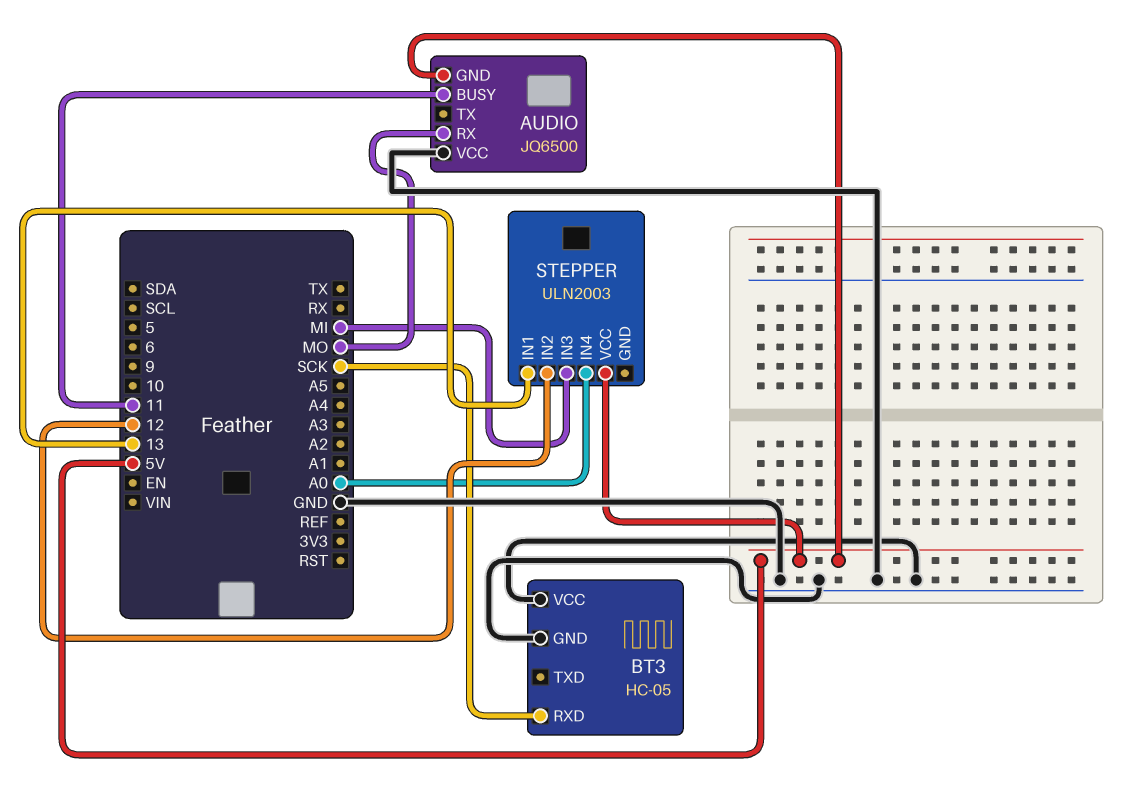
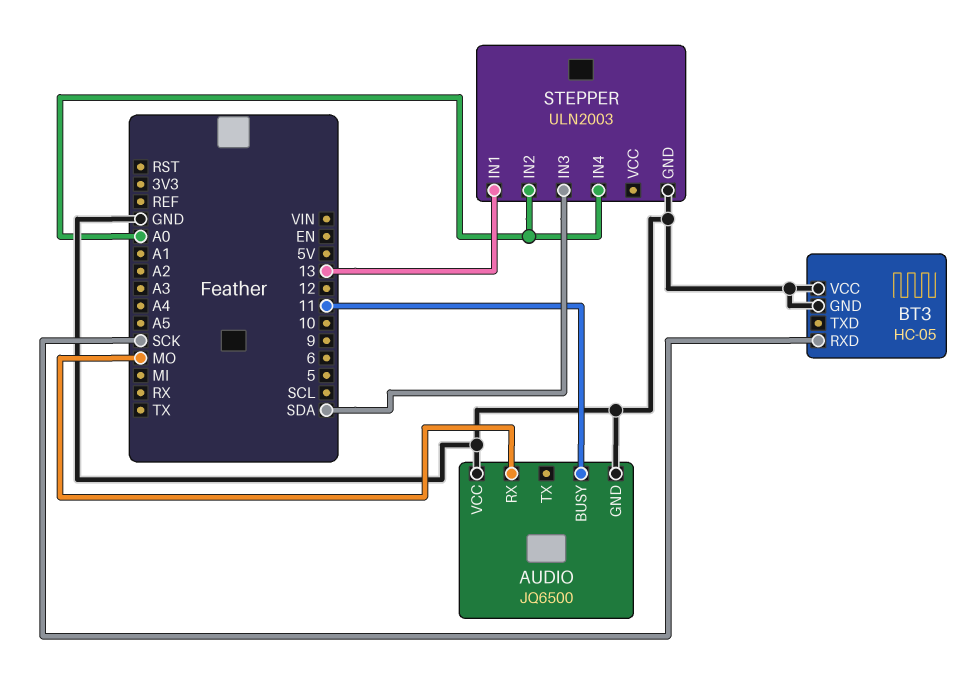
AUDIO pin GND: 5V -> GND
STEPPER pin GND: none -> GND
STEPPER pin IN2: 12 -> A0
STEPPER pin IN3: MI -> SDA
STEPPER pin VCC: 5V -> none

